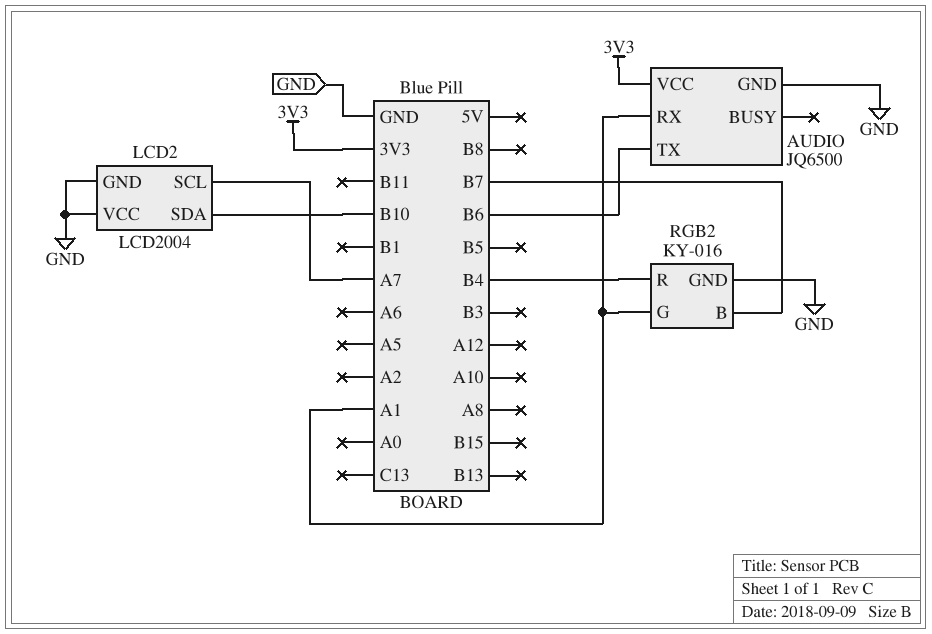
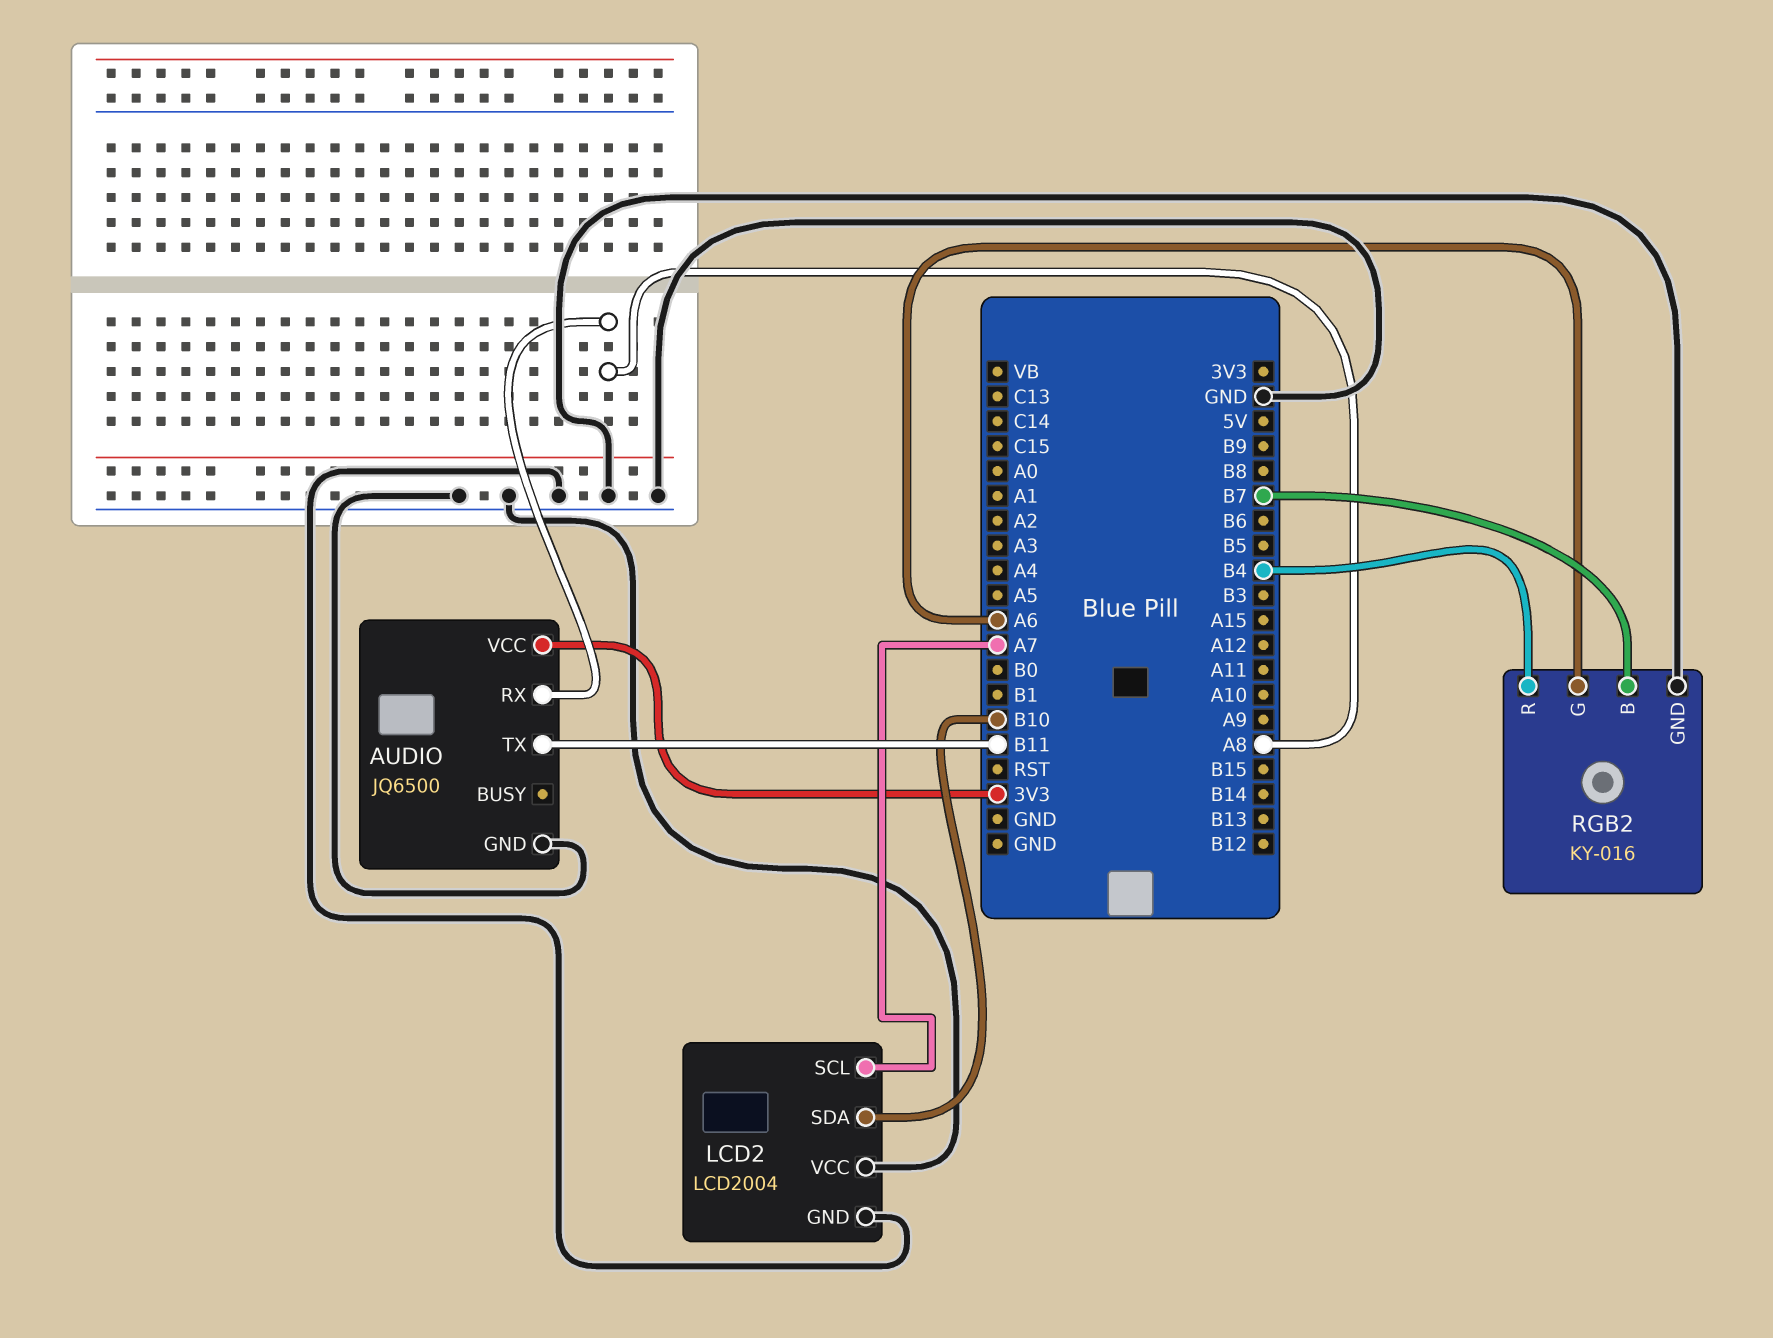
AUDIO pin RX: A1 -> A8
AUDIO pin TX: B6 -> B11
RGB2 pin G: A1 -> A6

